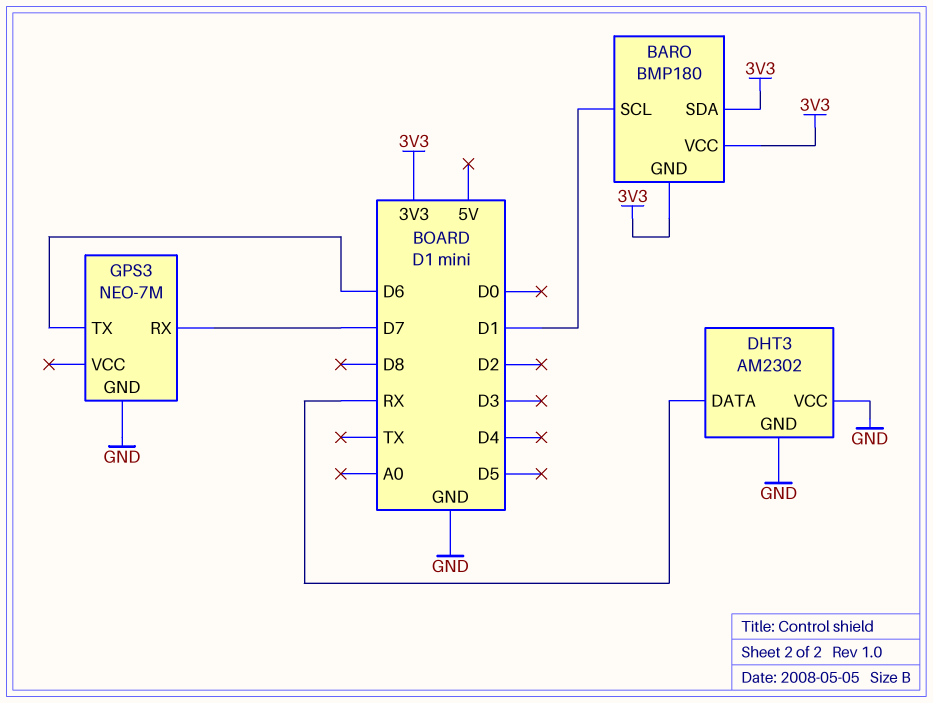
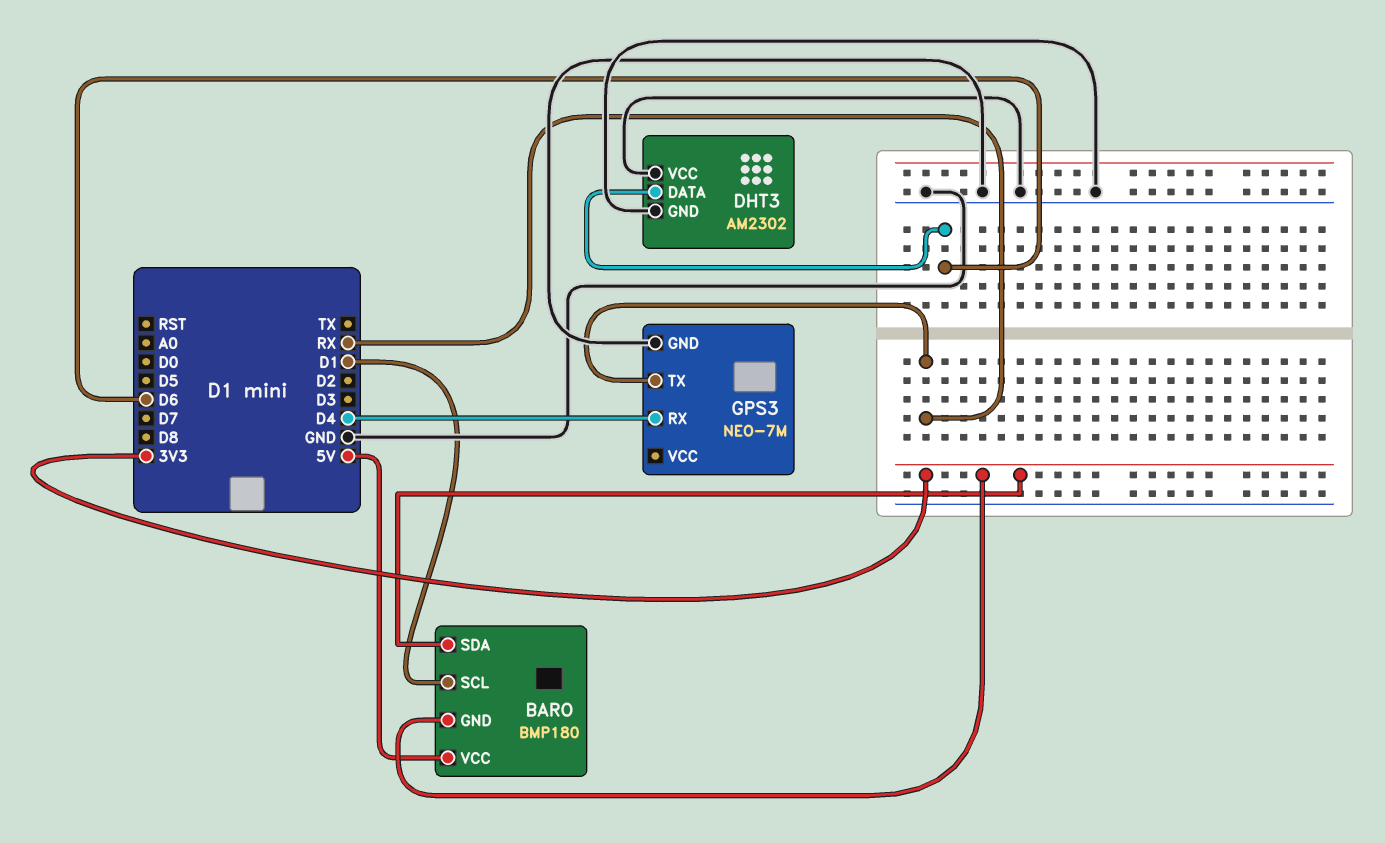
BARO pin VCC: 3V3 -> 5V
DHT3 pin DATA: RX -> D6
GPS3 pin RX: D7 -> D4
GPS3 pin TX: D6 -> RX

